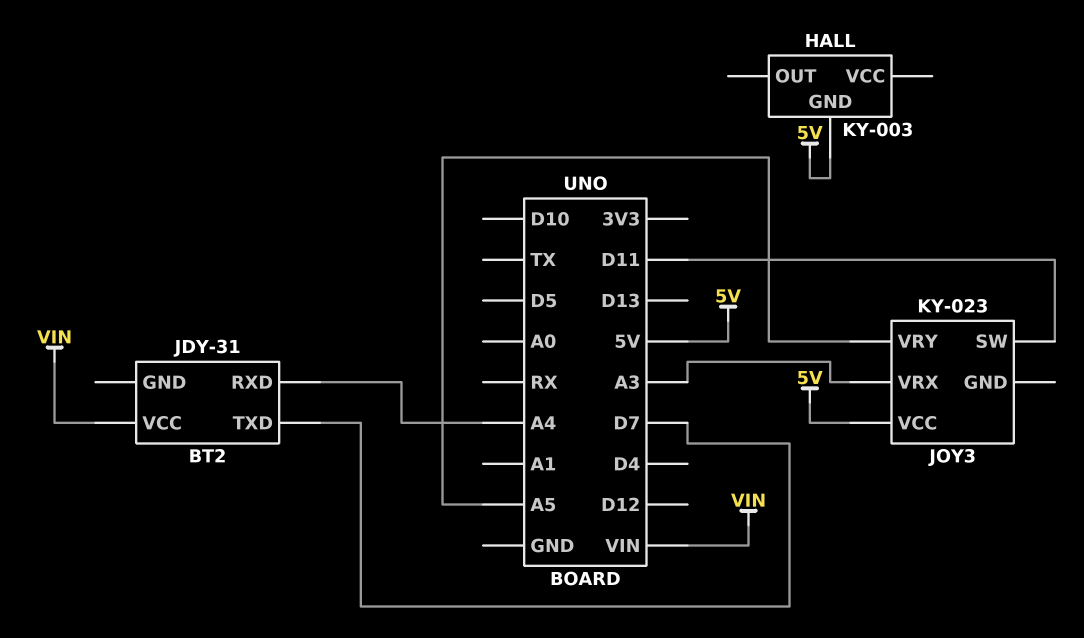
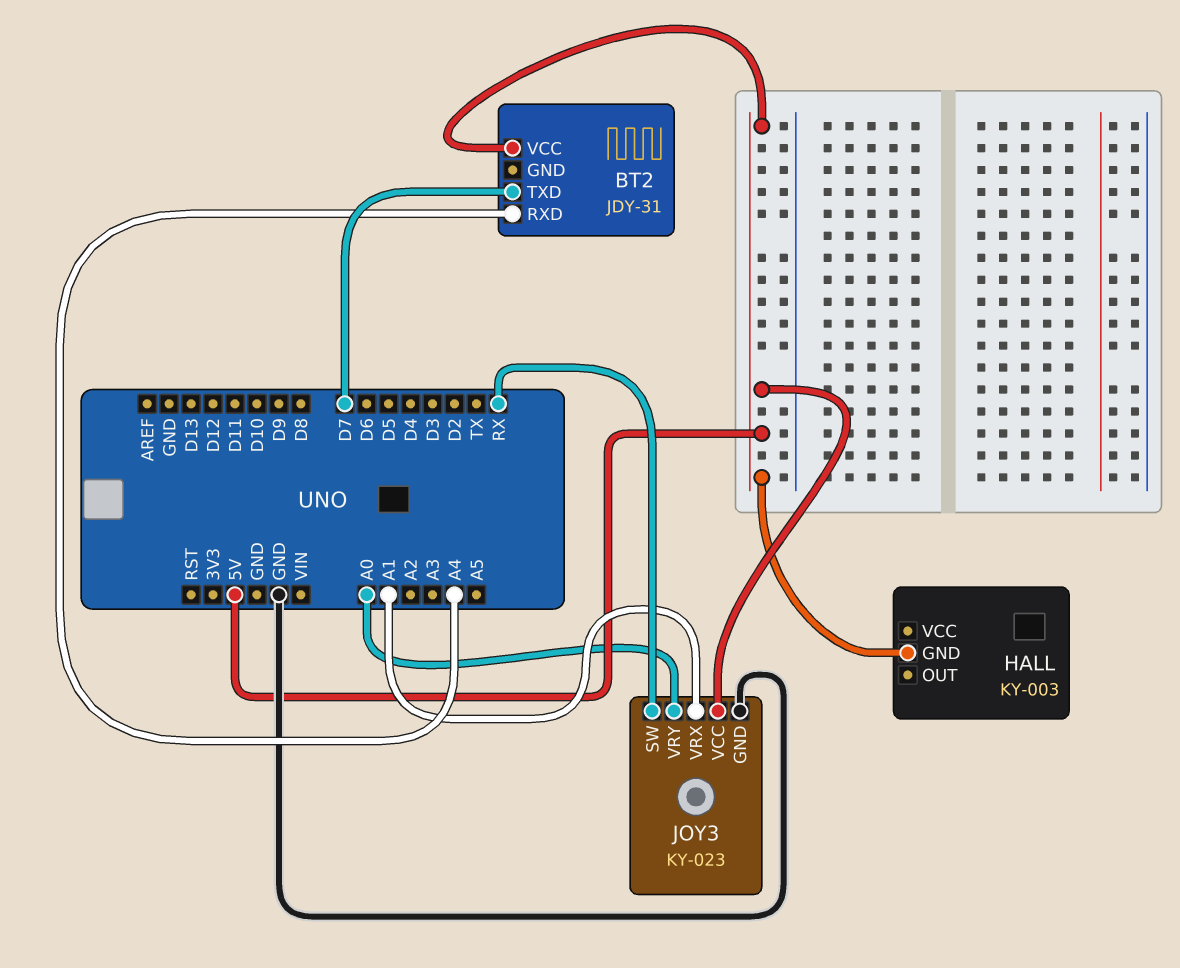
BT2 pin VCC: VIN -> 5V
JOY3 pin GND: none -> GND
JOY3 pin SW: D11 -> RX
JOY3 pin VRX: A3 -> A1
JOY3 pin VRY: A5 -> A0

